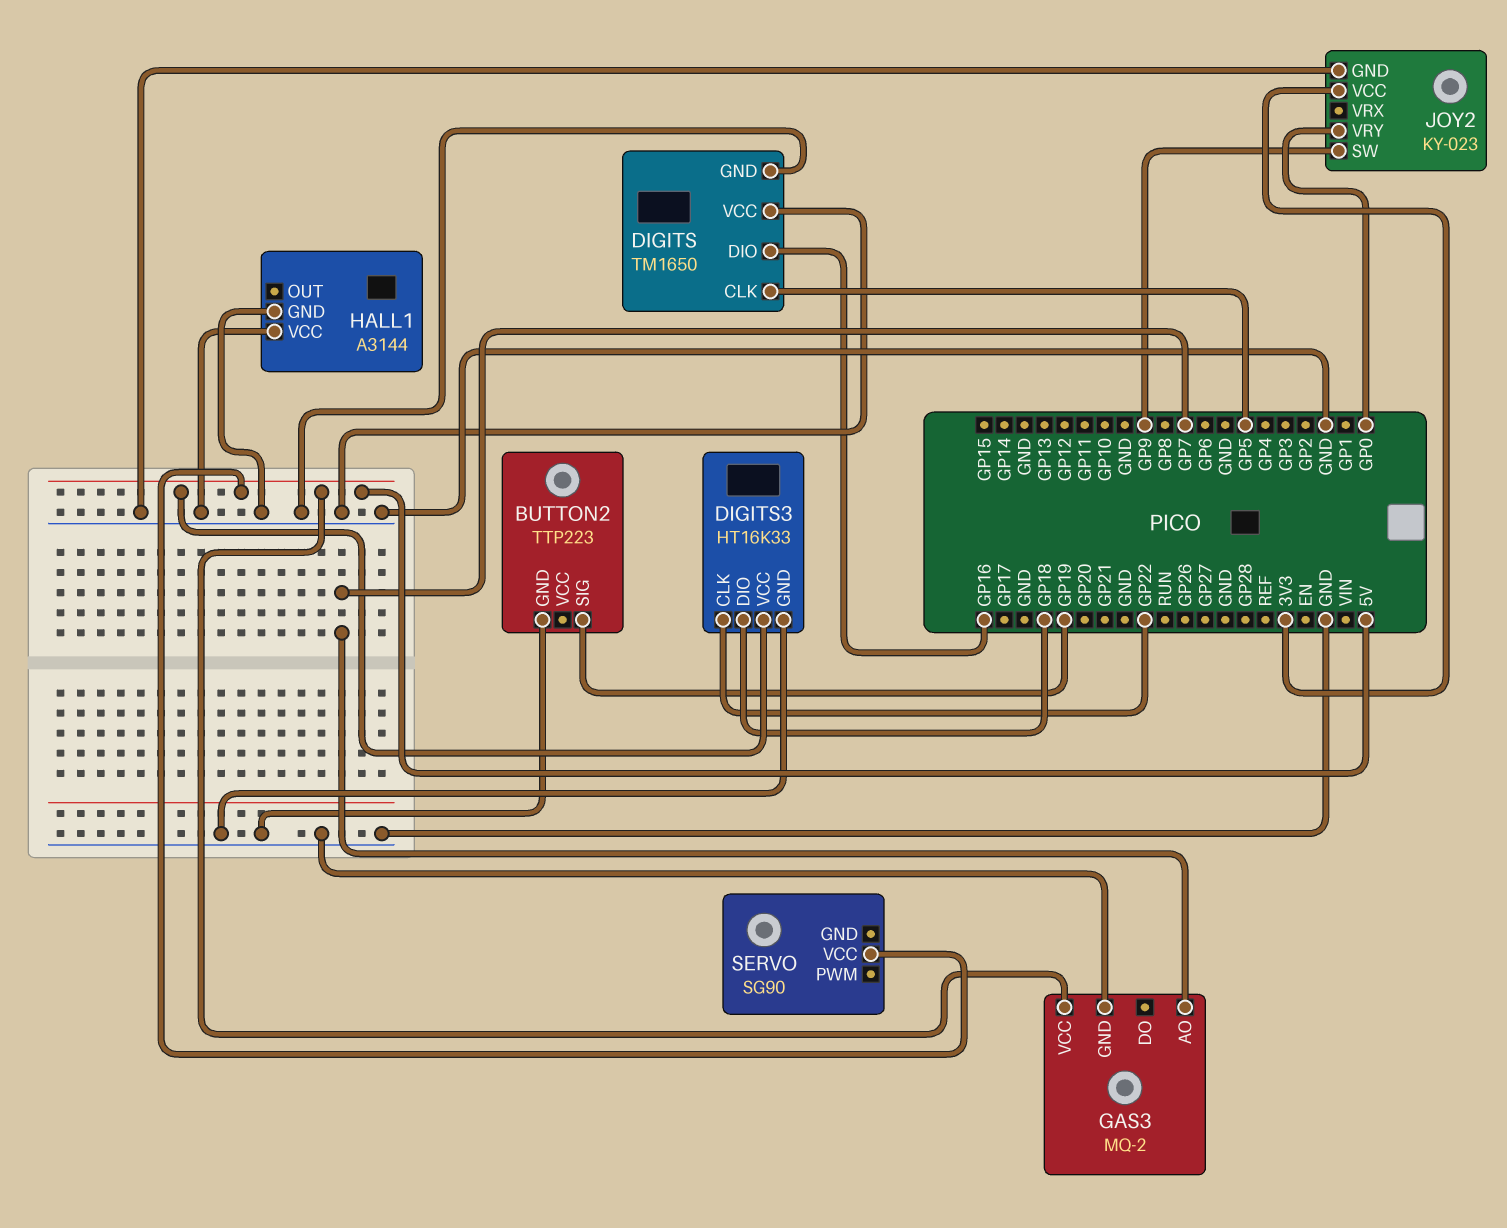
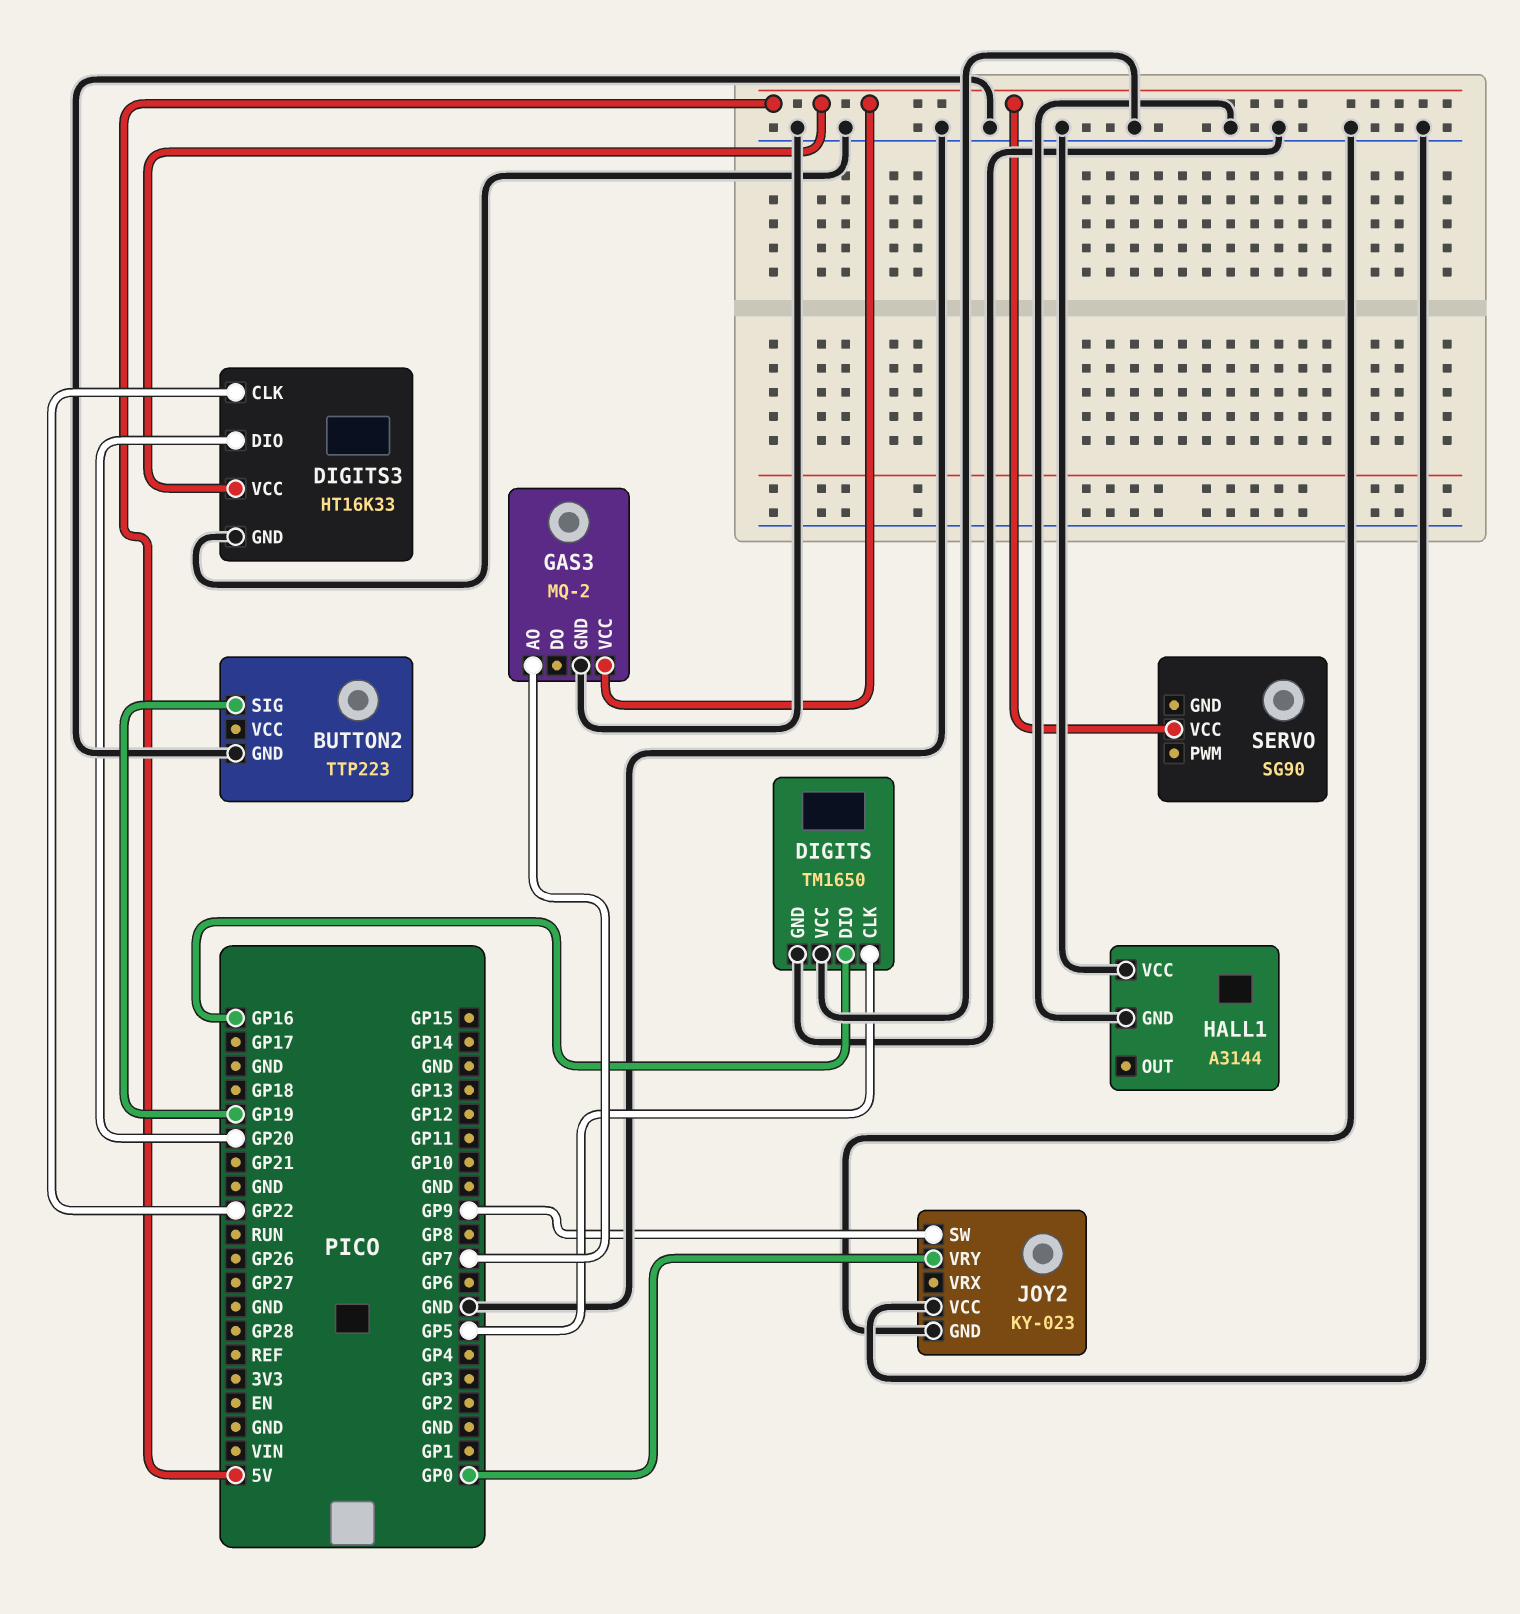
DIGITS3 pin DIO: GP18 -> GP20
JOY2 pin VCC: 3V3 -> GND

